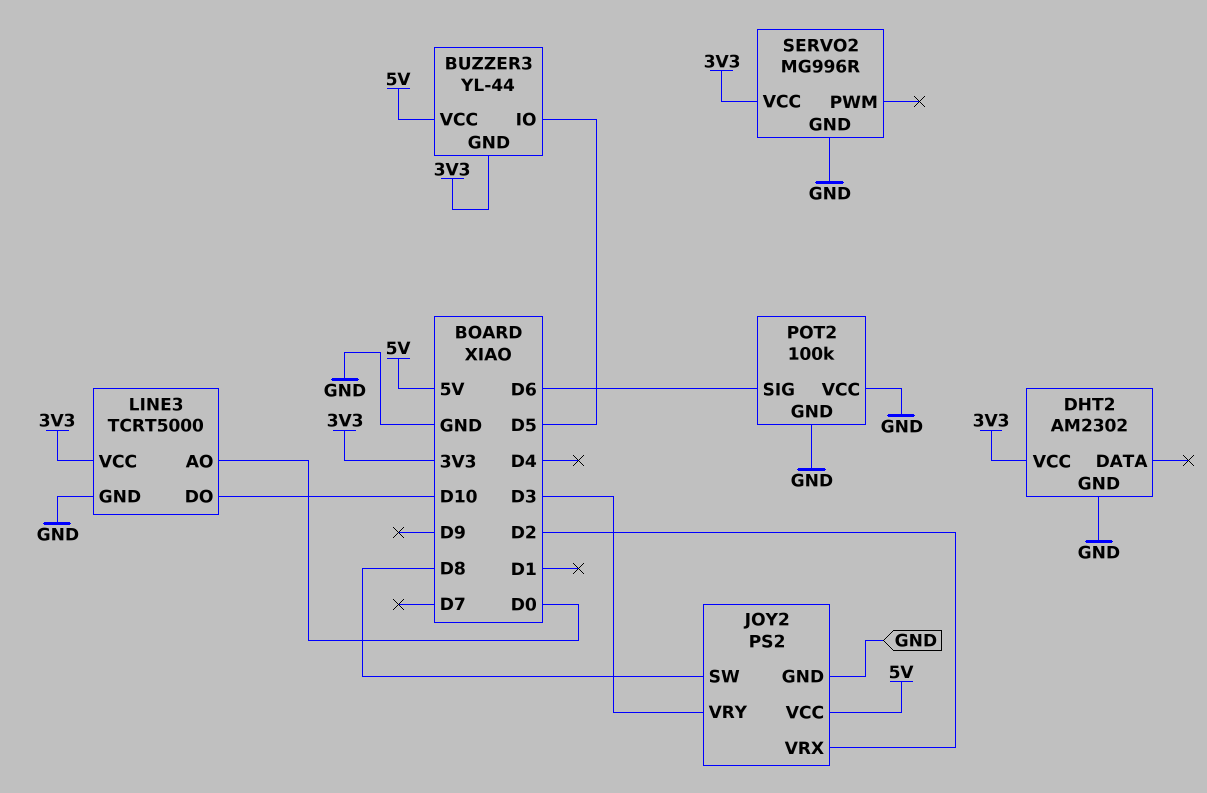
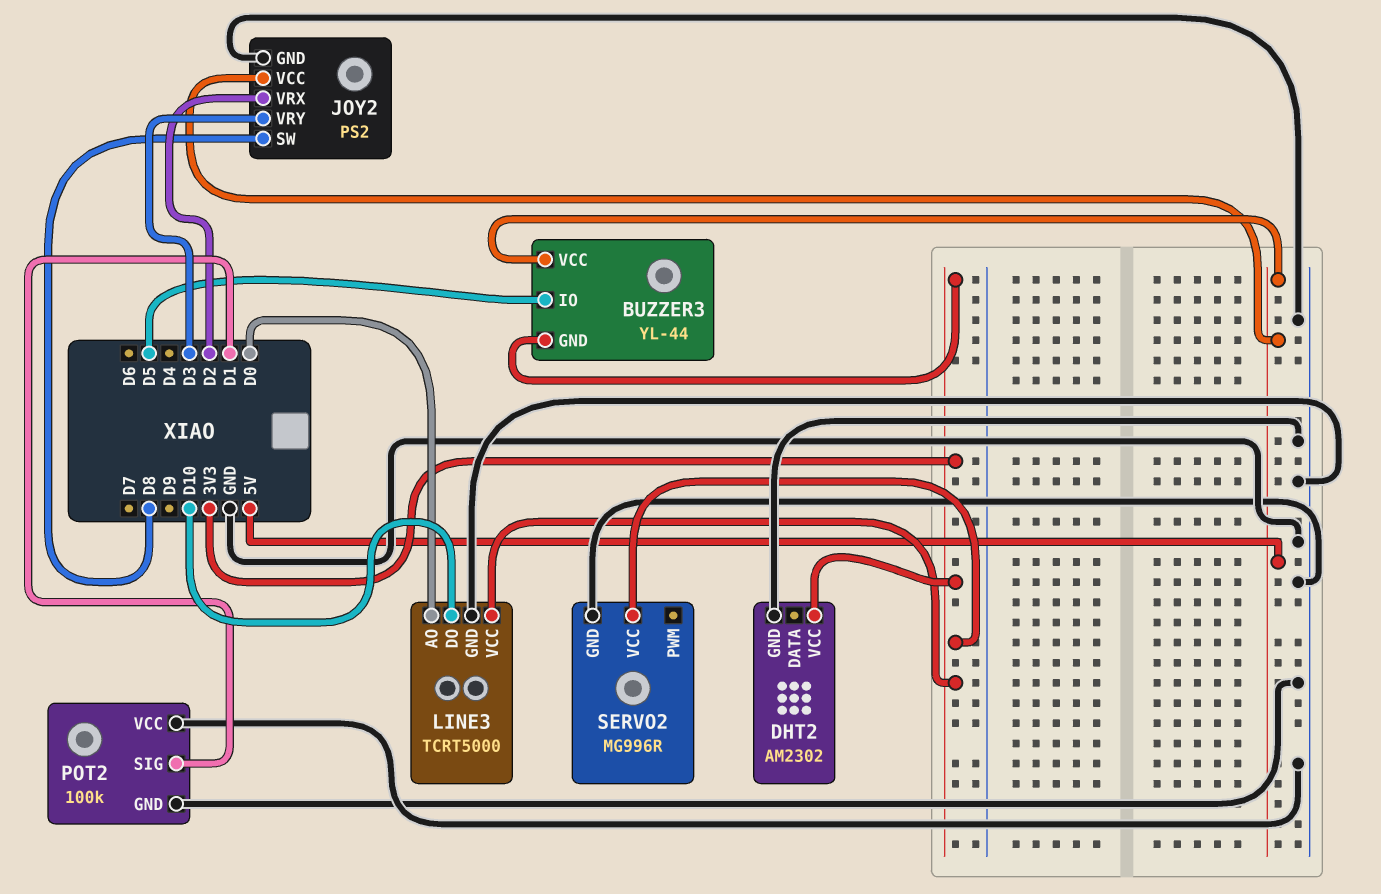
POT2 pin SIG: D6 -> D1

